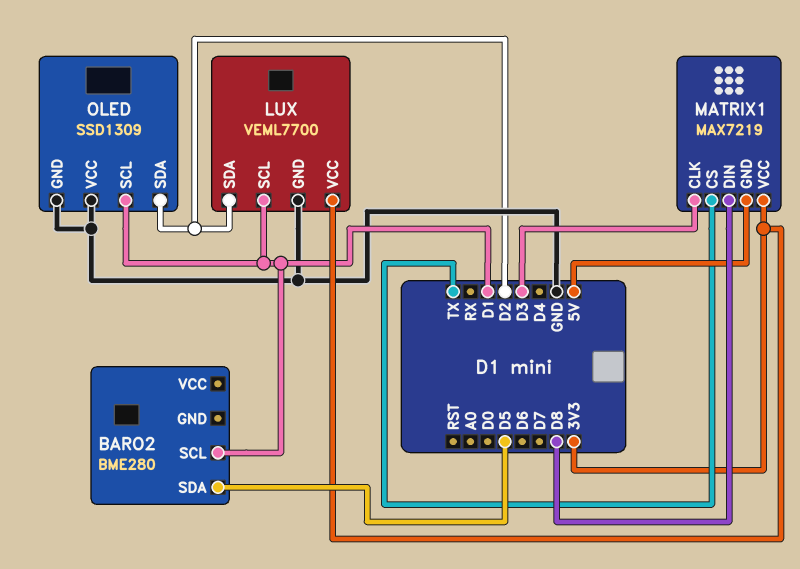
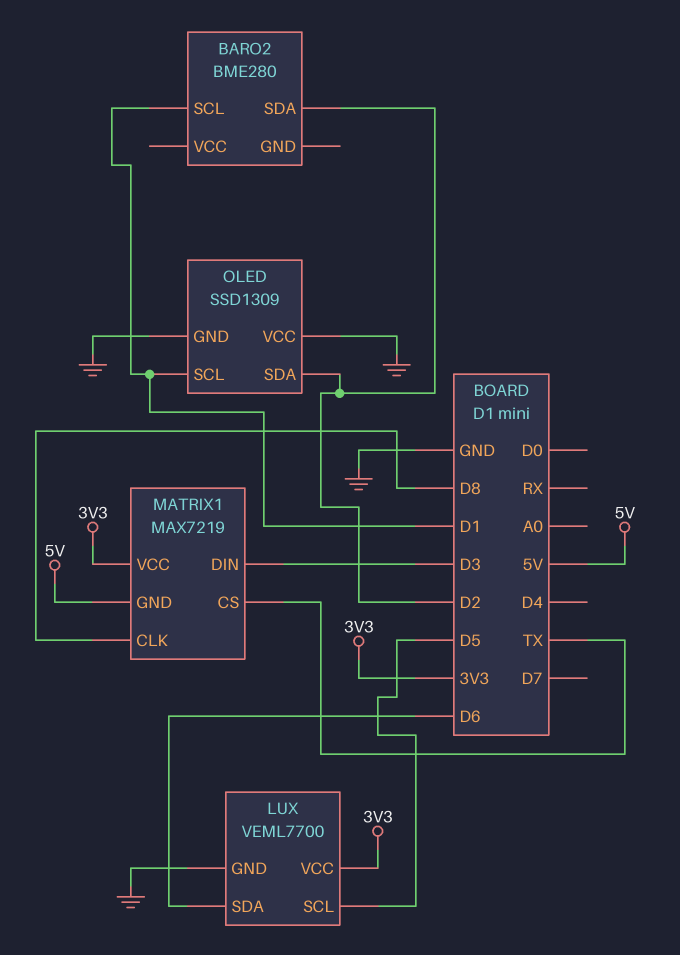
BARO2 pin SDA: D5 -> D2
LUX pin SCL: D1 -> D5
LUX pin SDA: D2 -> D6
MATRIX1 pin CLK: D3 -> D8
MATRIX1 pin DIN: D8 -> D3

